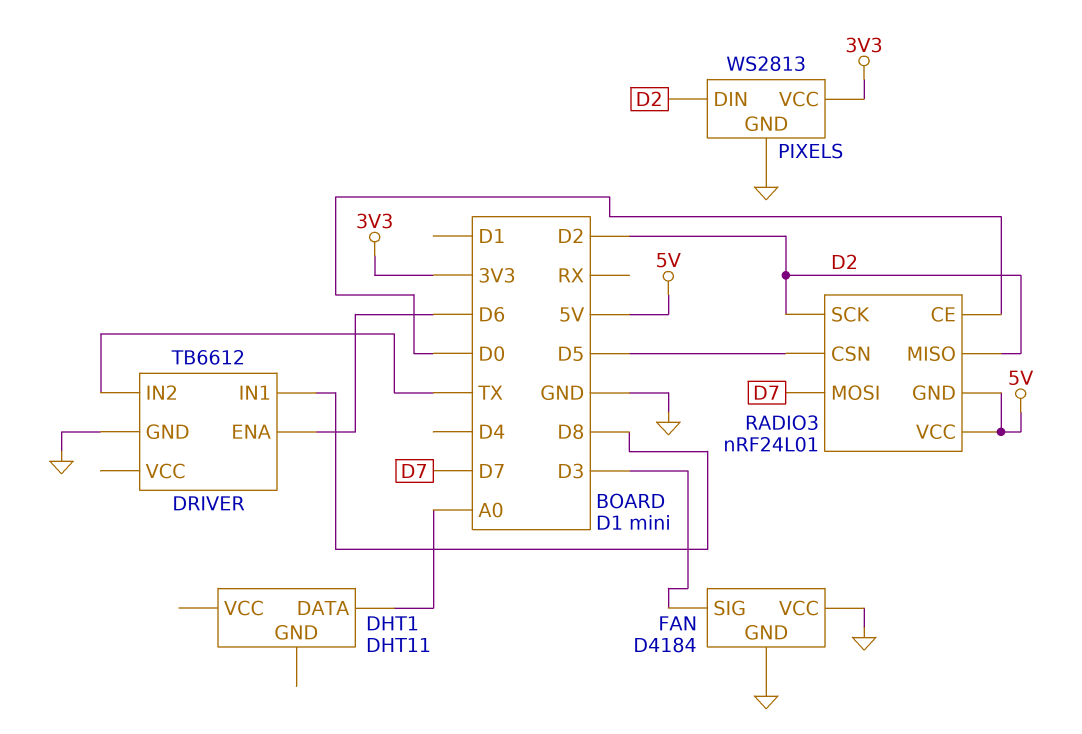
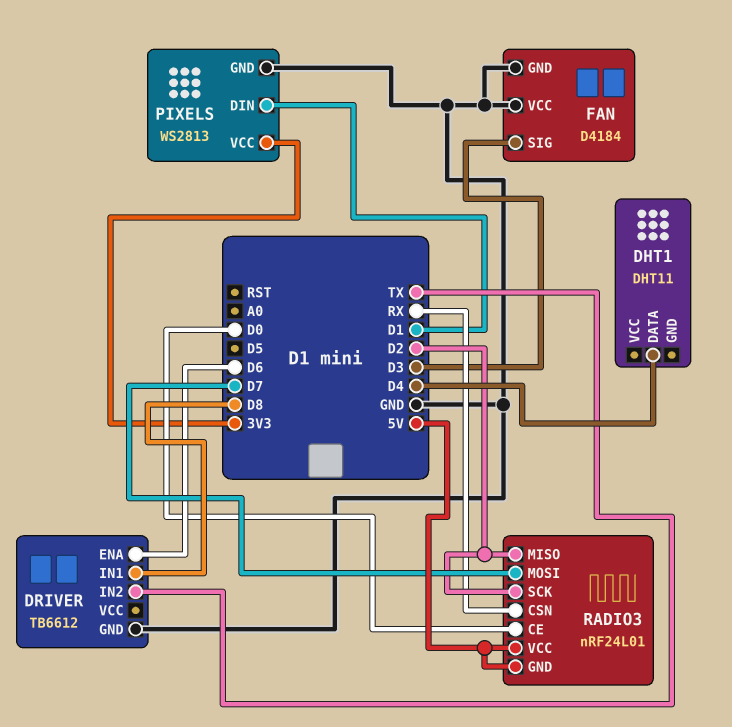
DHT1 pin DATA: A0 -> D4
PIXELS pin DIN: D2 -> D1
RADIO3 pin CSN: D5 -> RX

